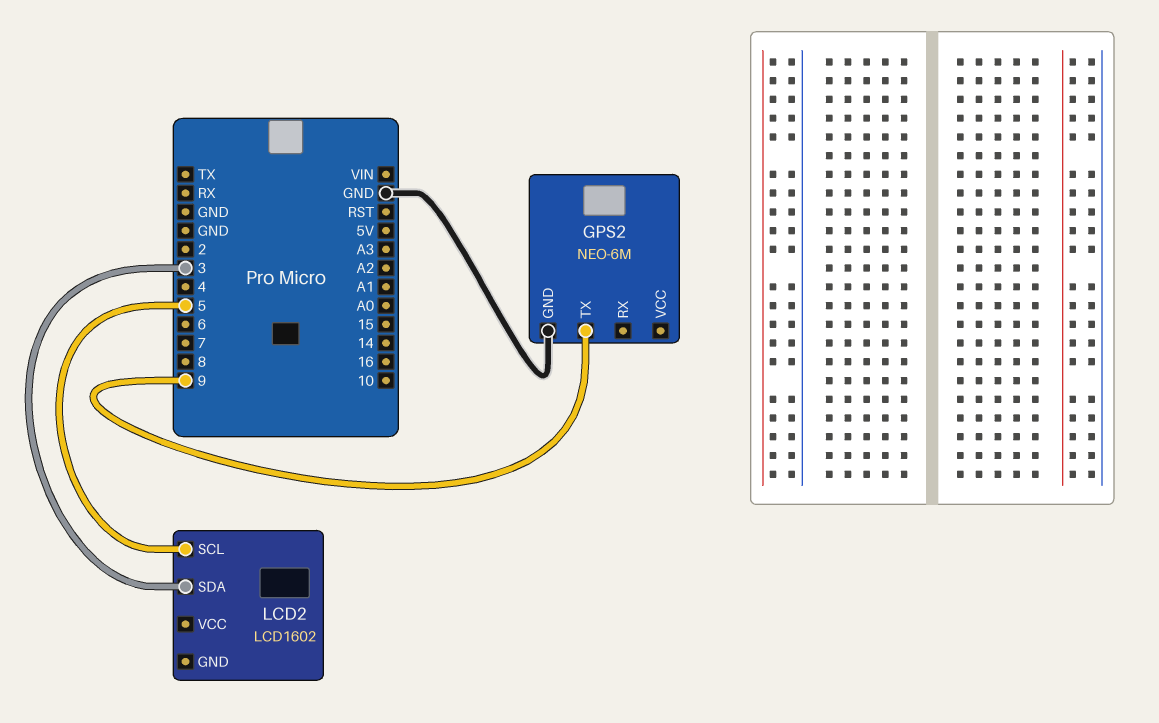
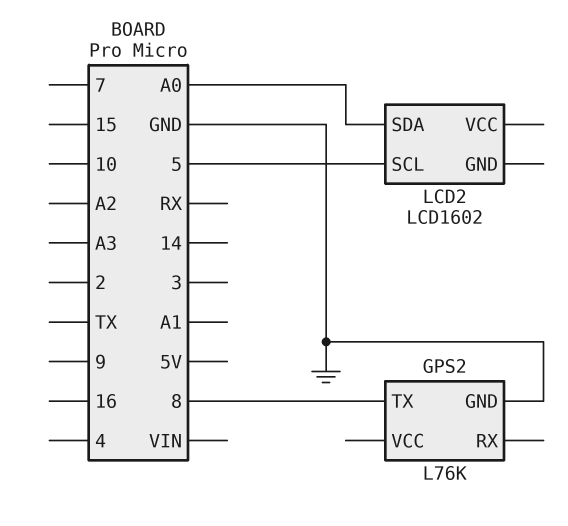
GPS2: NEO-6M -> L76K
GPS2 pin TX: 9 -> 8
LCD2 pin SDA: 3 -> A0

